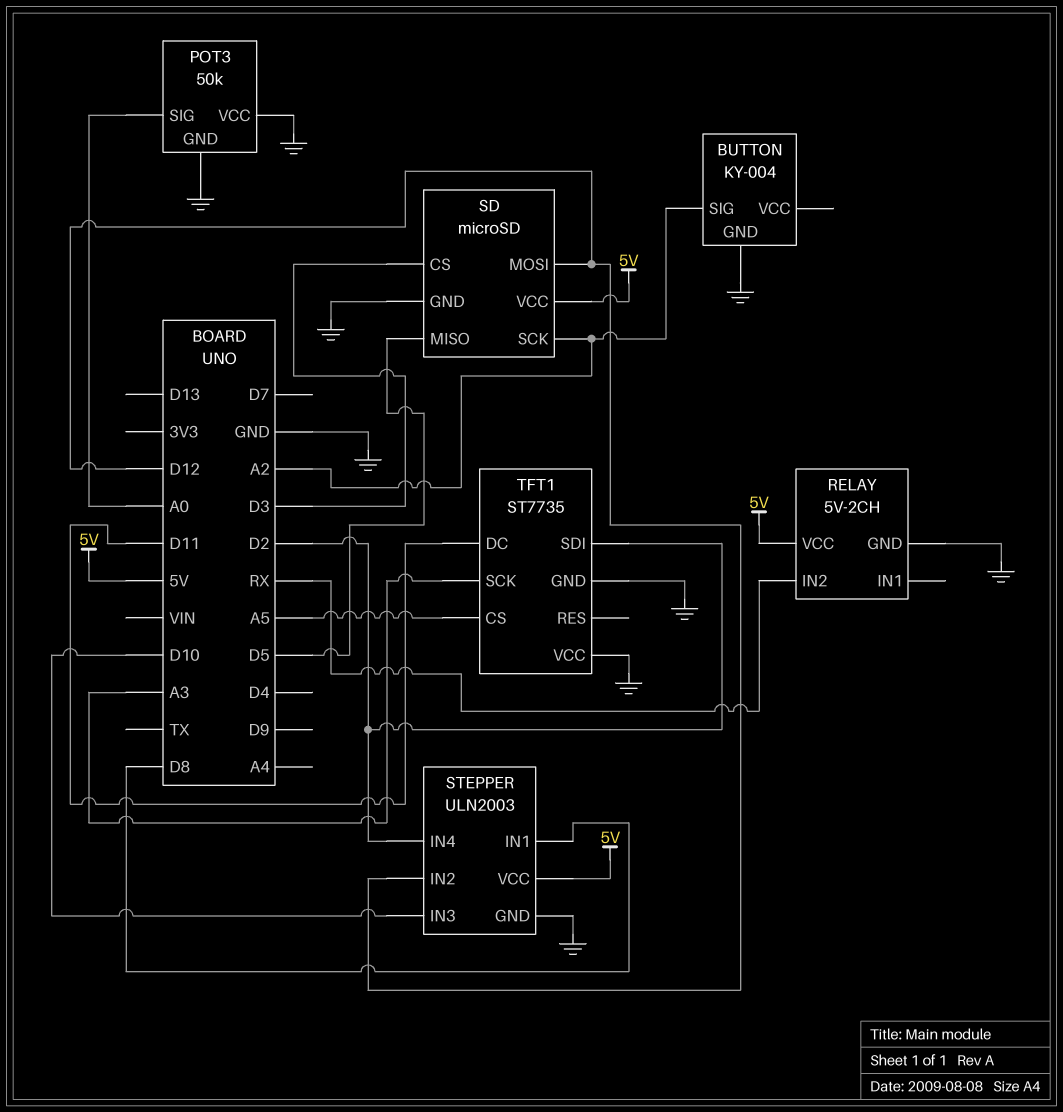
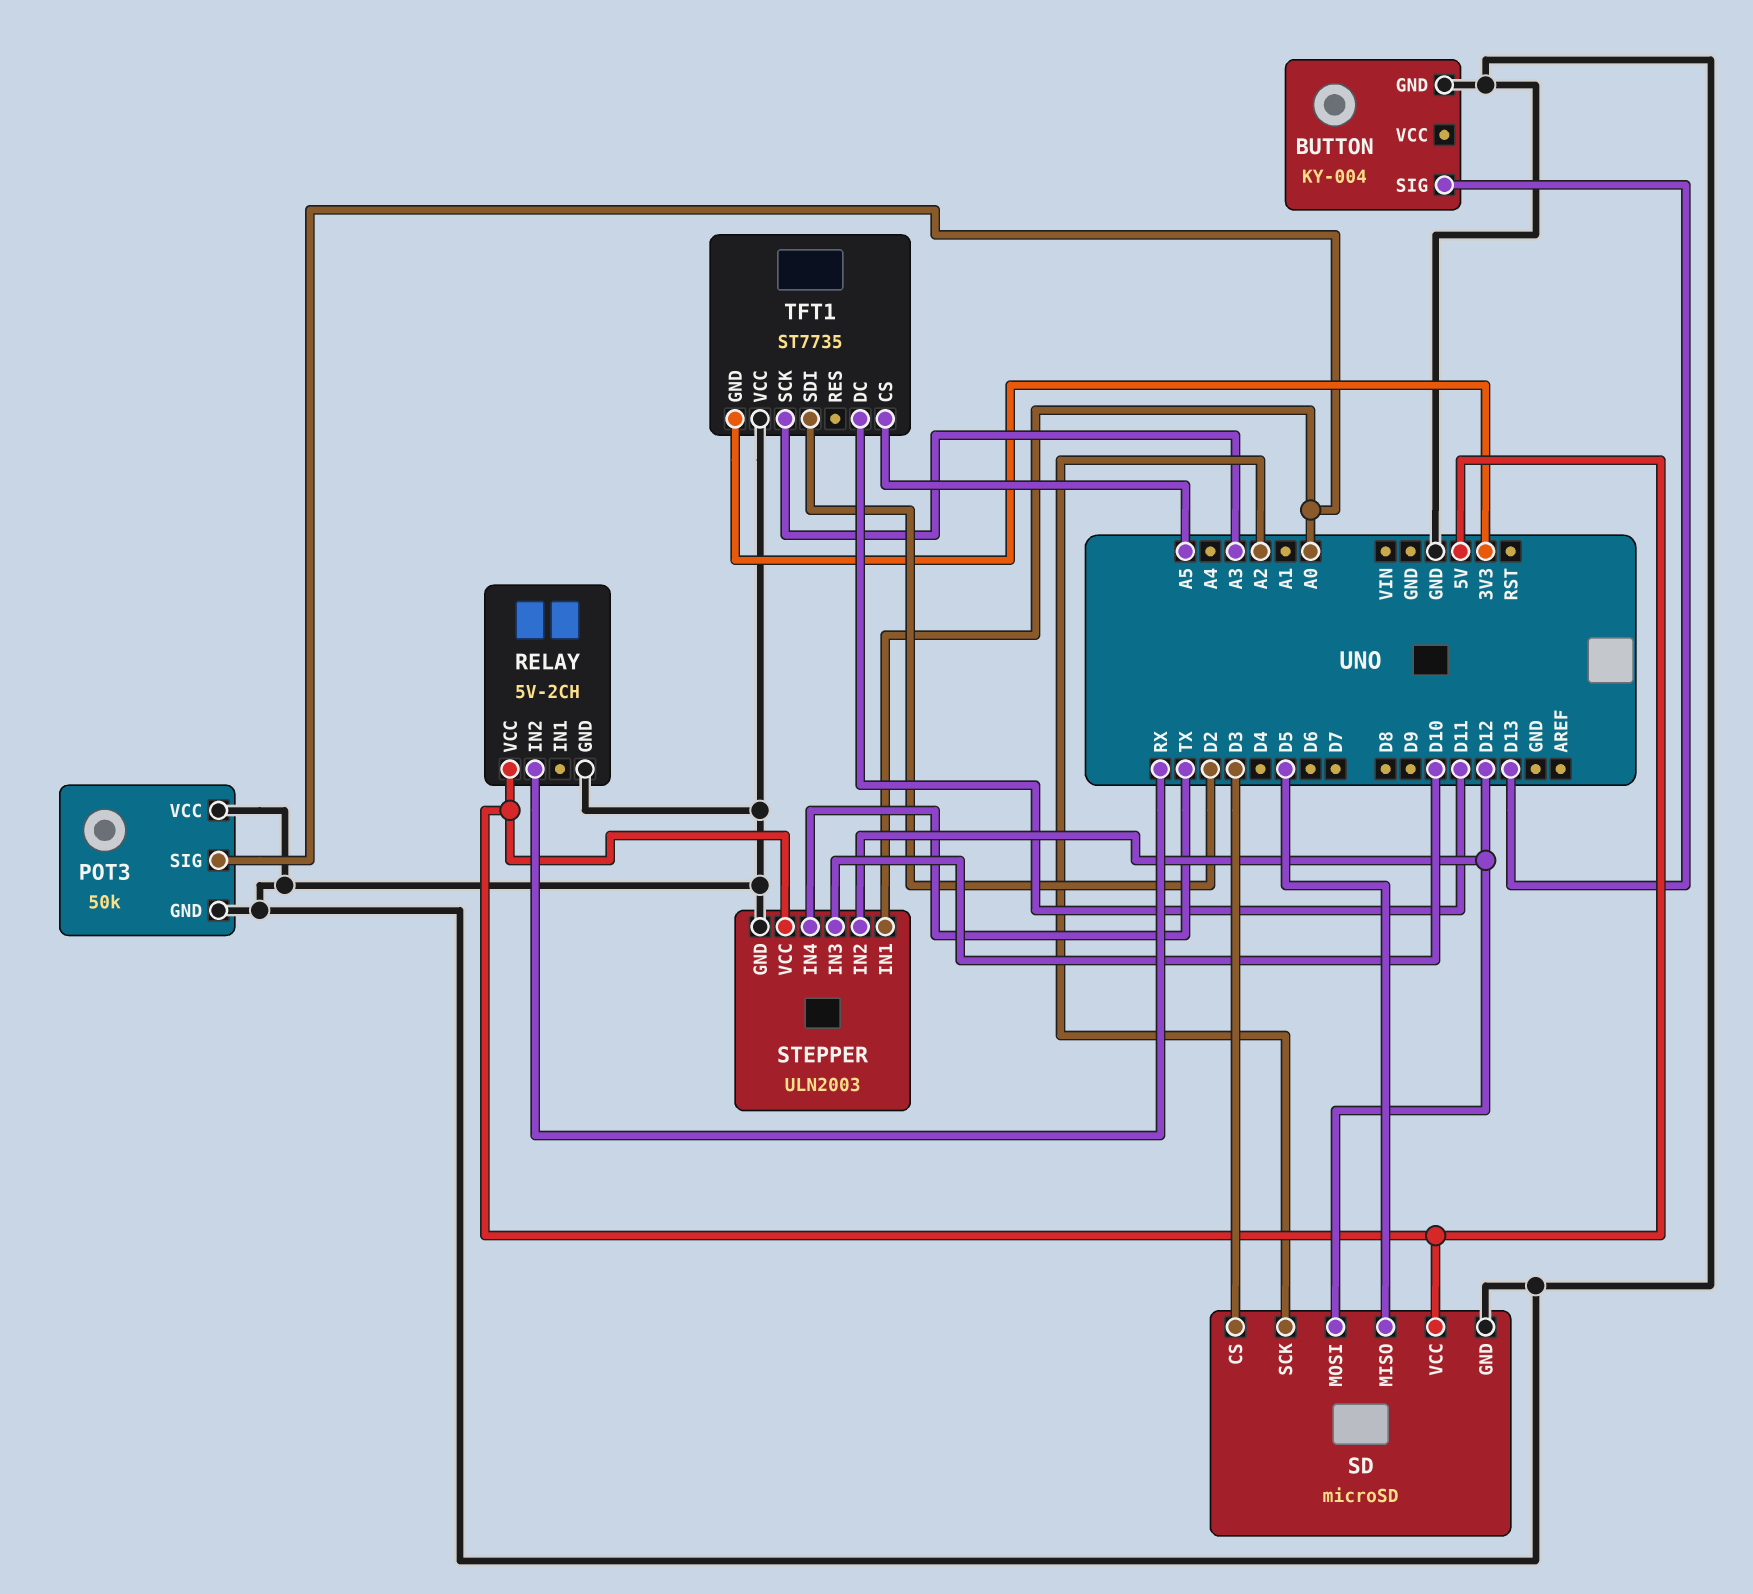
BUTTON pin SIG: A2 -> D13
STEPPER pin IN1: D8 -> A0
STEPPER pin IN4: D2 -> TX
TFT1 pin GND: GND -> 3V3

